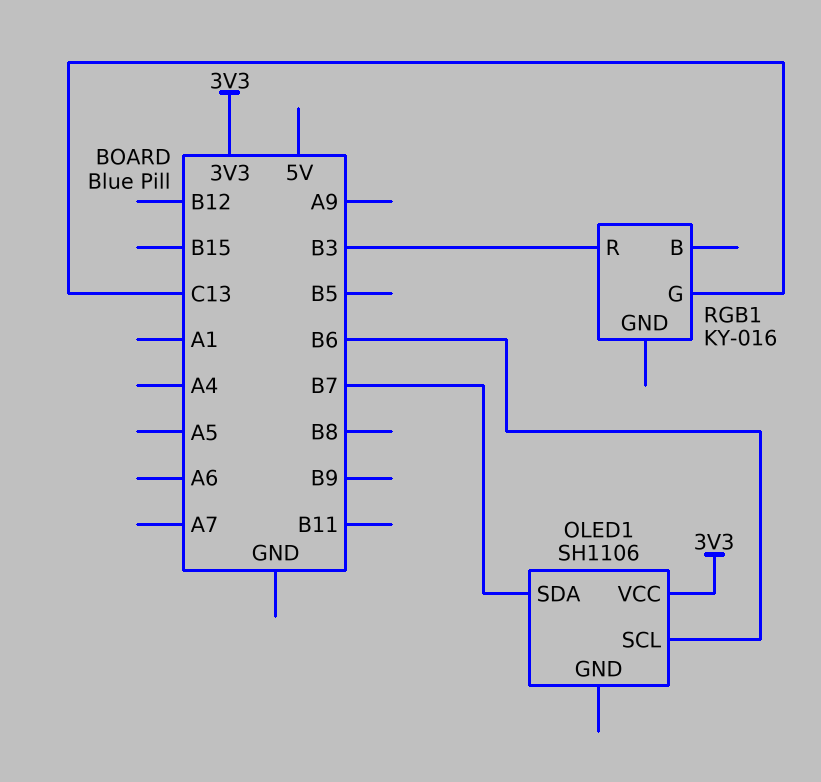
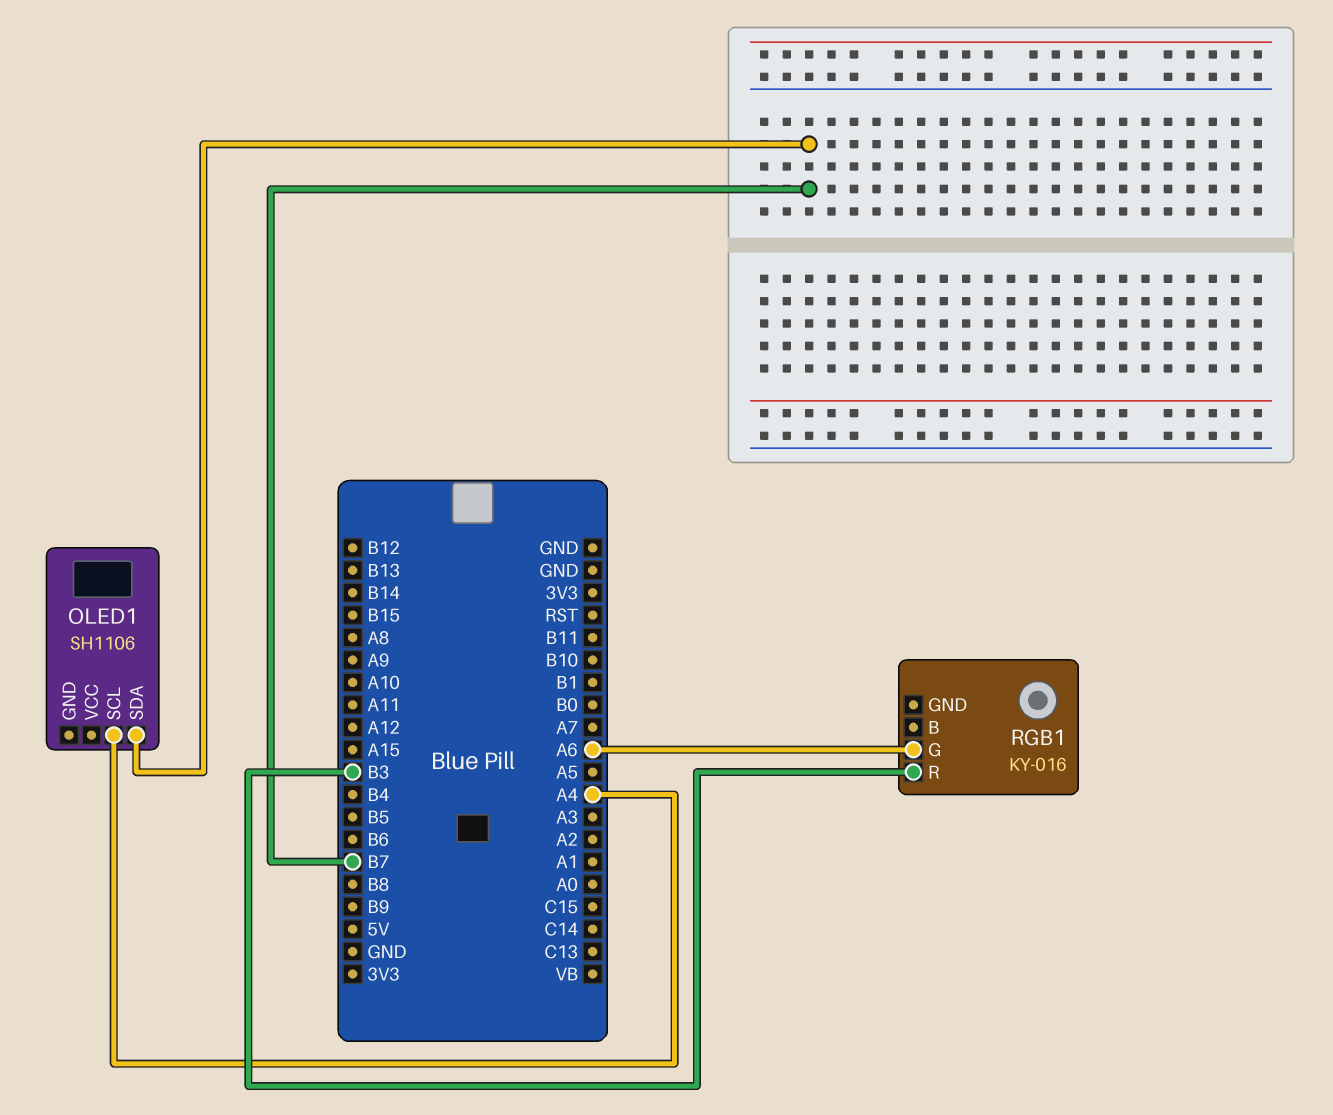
OLED1 pin SCL: B6 -> A4
OLED1 pin VCC: 3V3 -> none
RGB1 pin G: C13 -> A6

